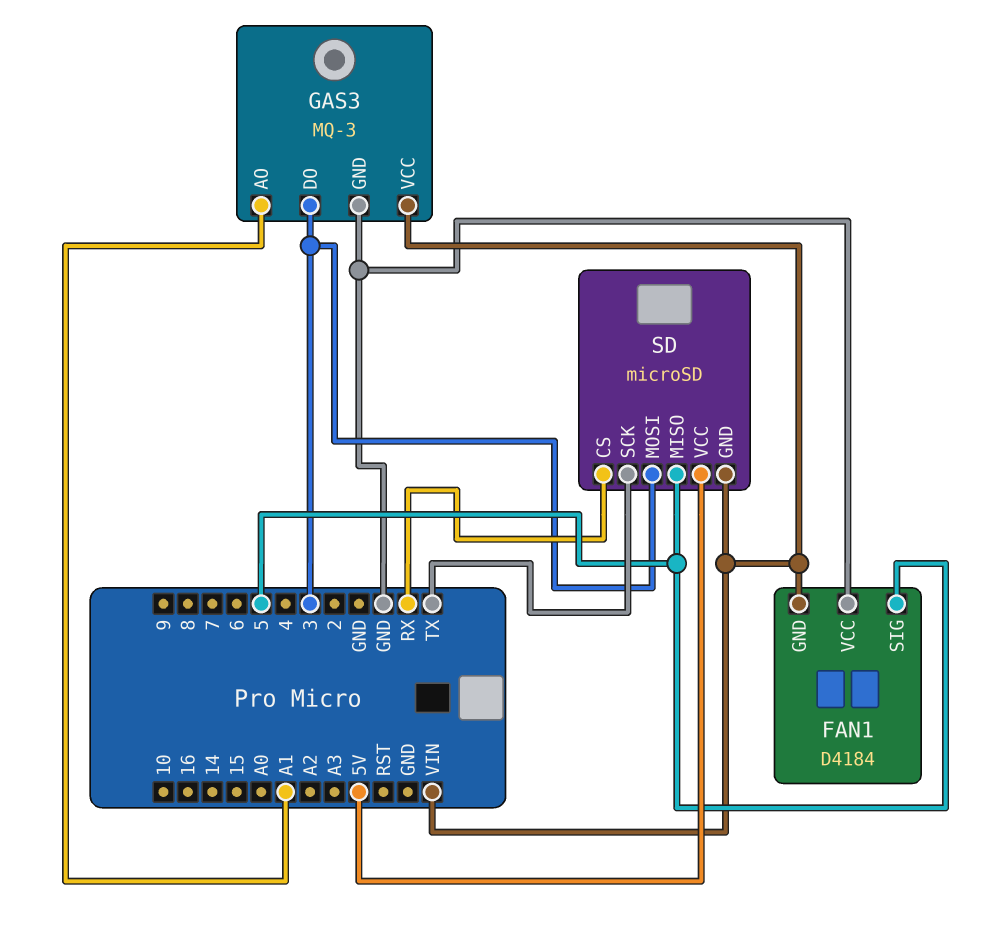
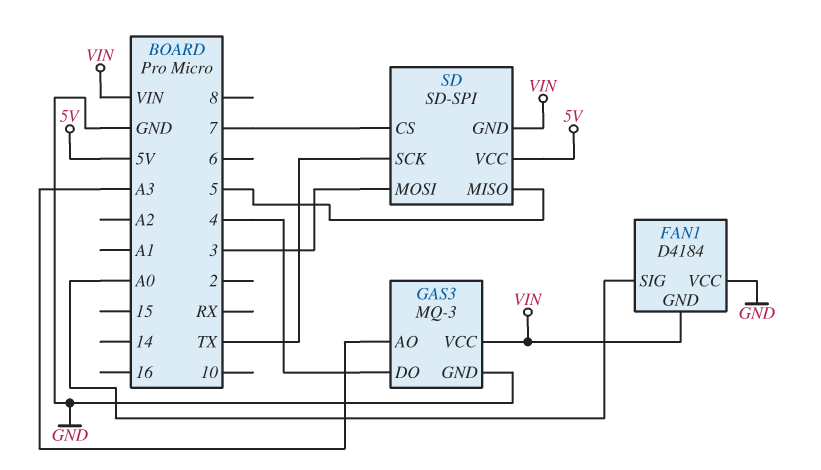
FAN1 pin SIG: 5 -> A0
GAS3 pin AO: A1 -> A3
GAS3 pin DO: 3 -> 4
SD: microSD -> SD-SPI
SD pin CS: RX -> 7

